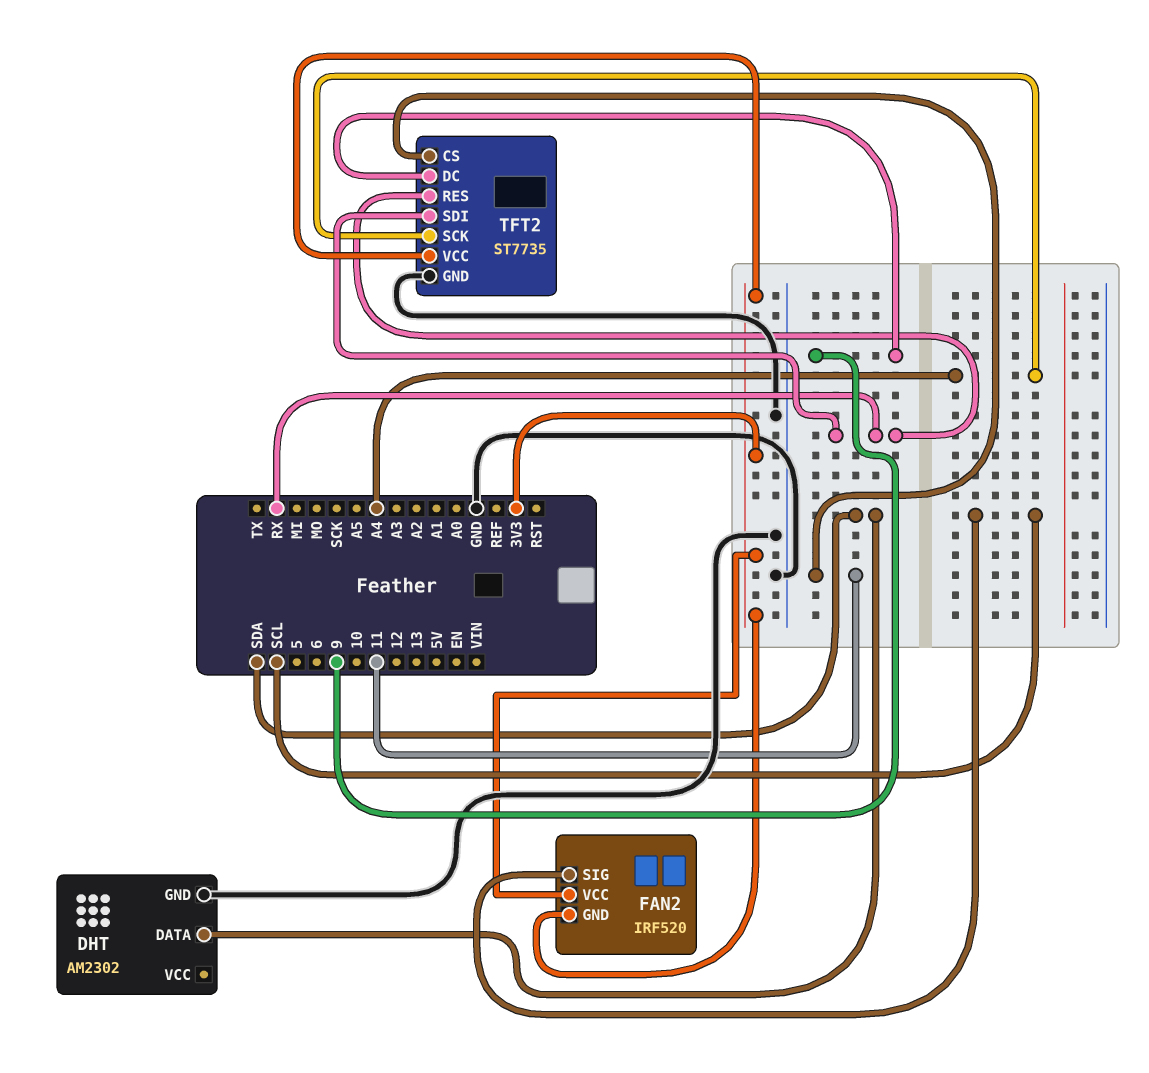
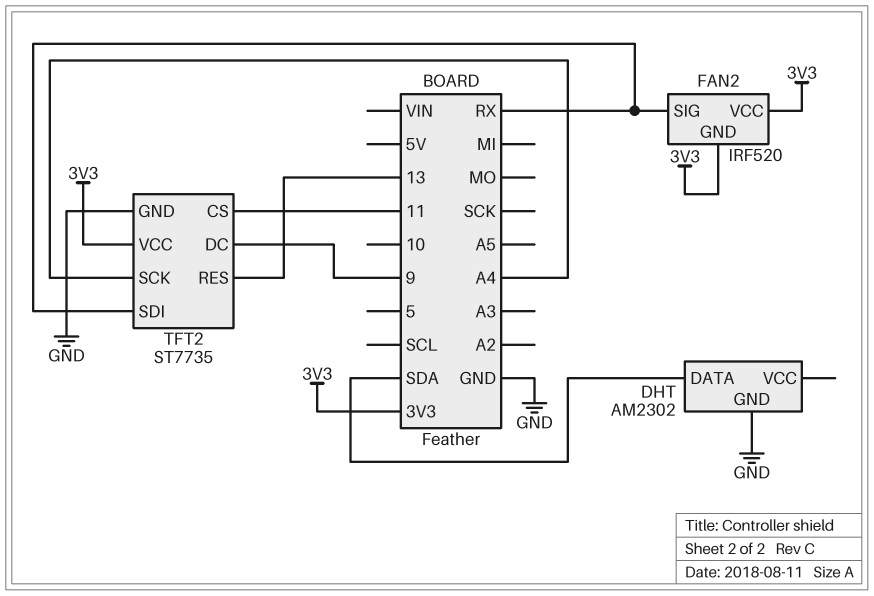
FAN2 pin SIG: SCL -> RX
TFT2 pin RES: RX -> 13

